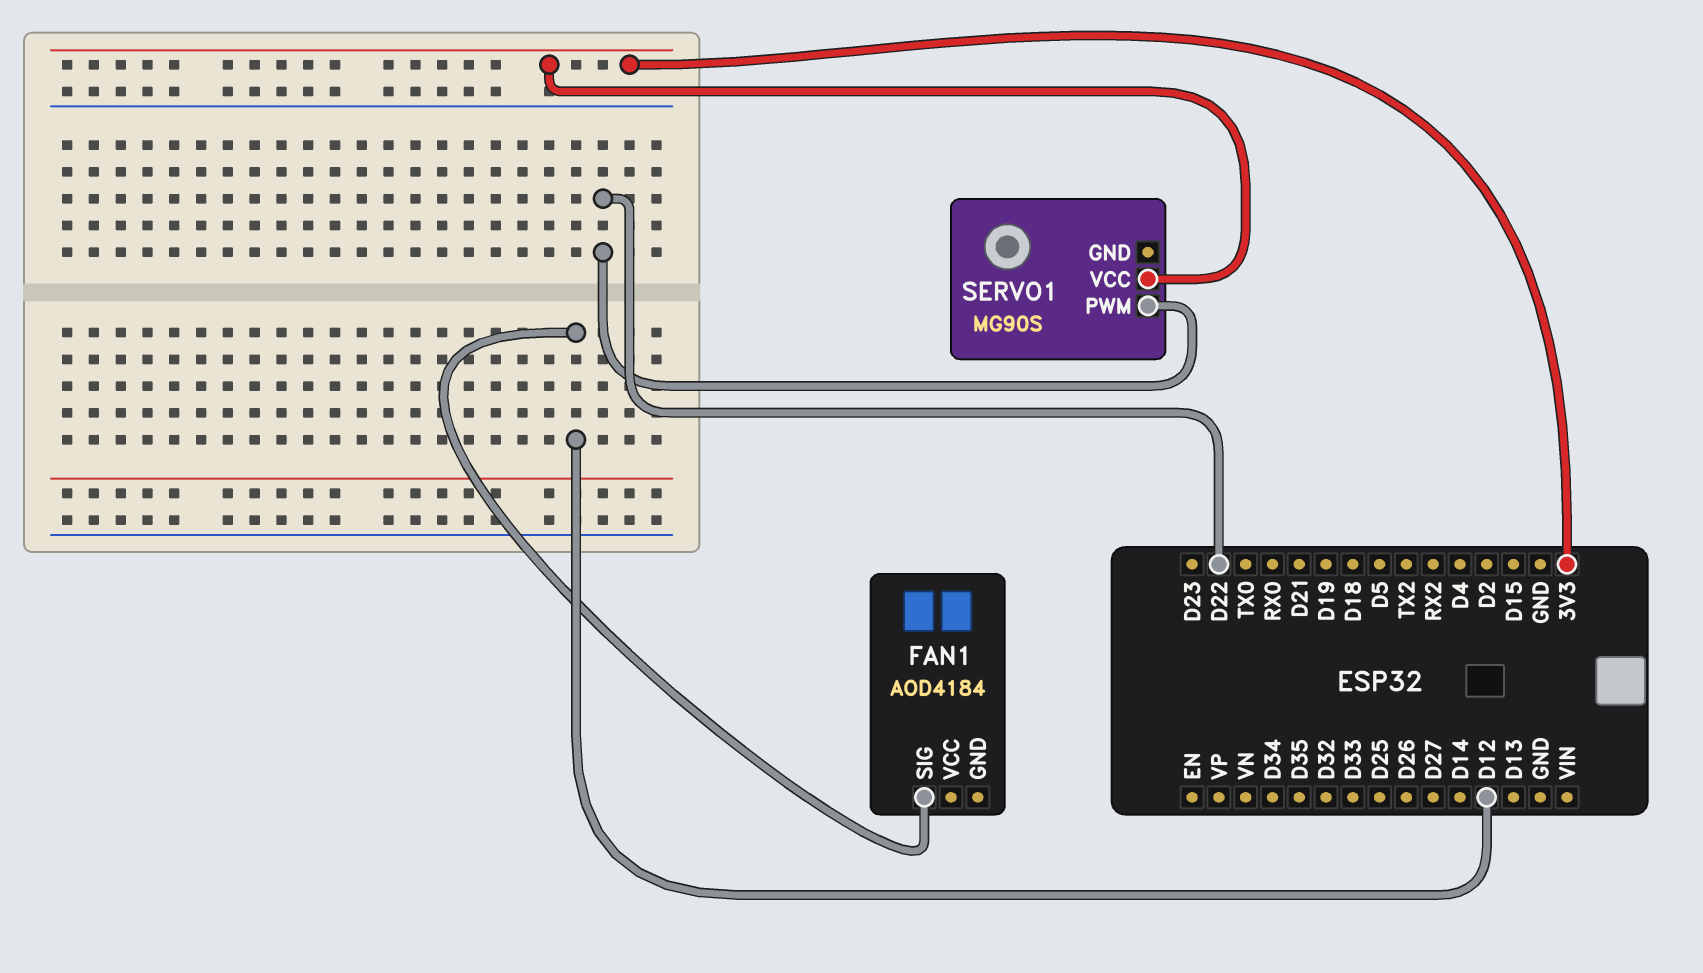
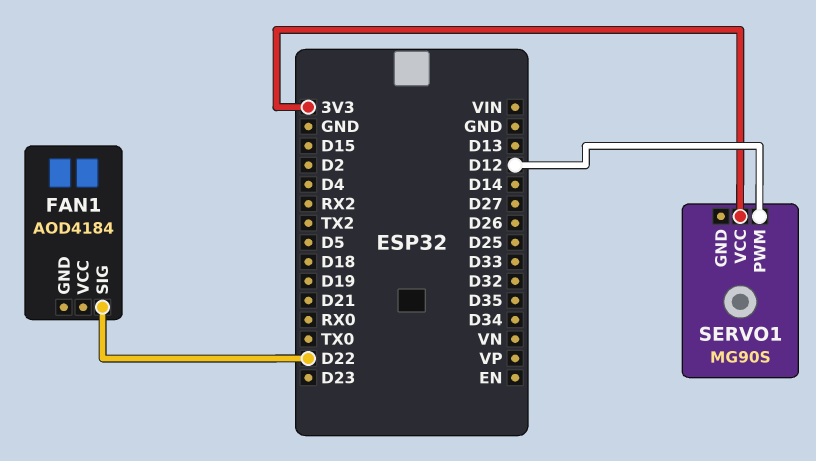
FAN1 pin SIG: D12 -> D22
SERVO1 pin PWM: D22 -> D12

